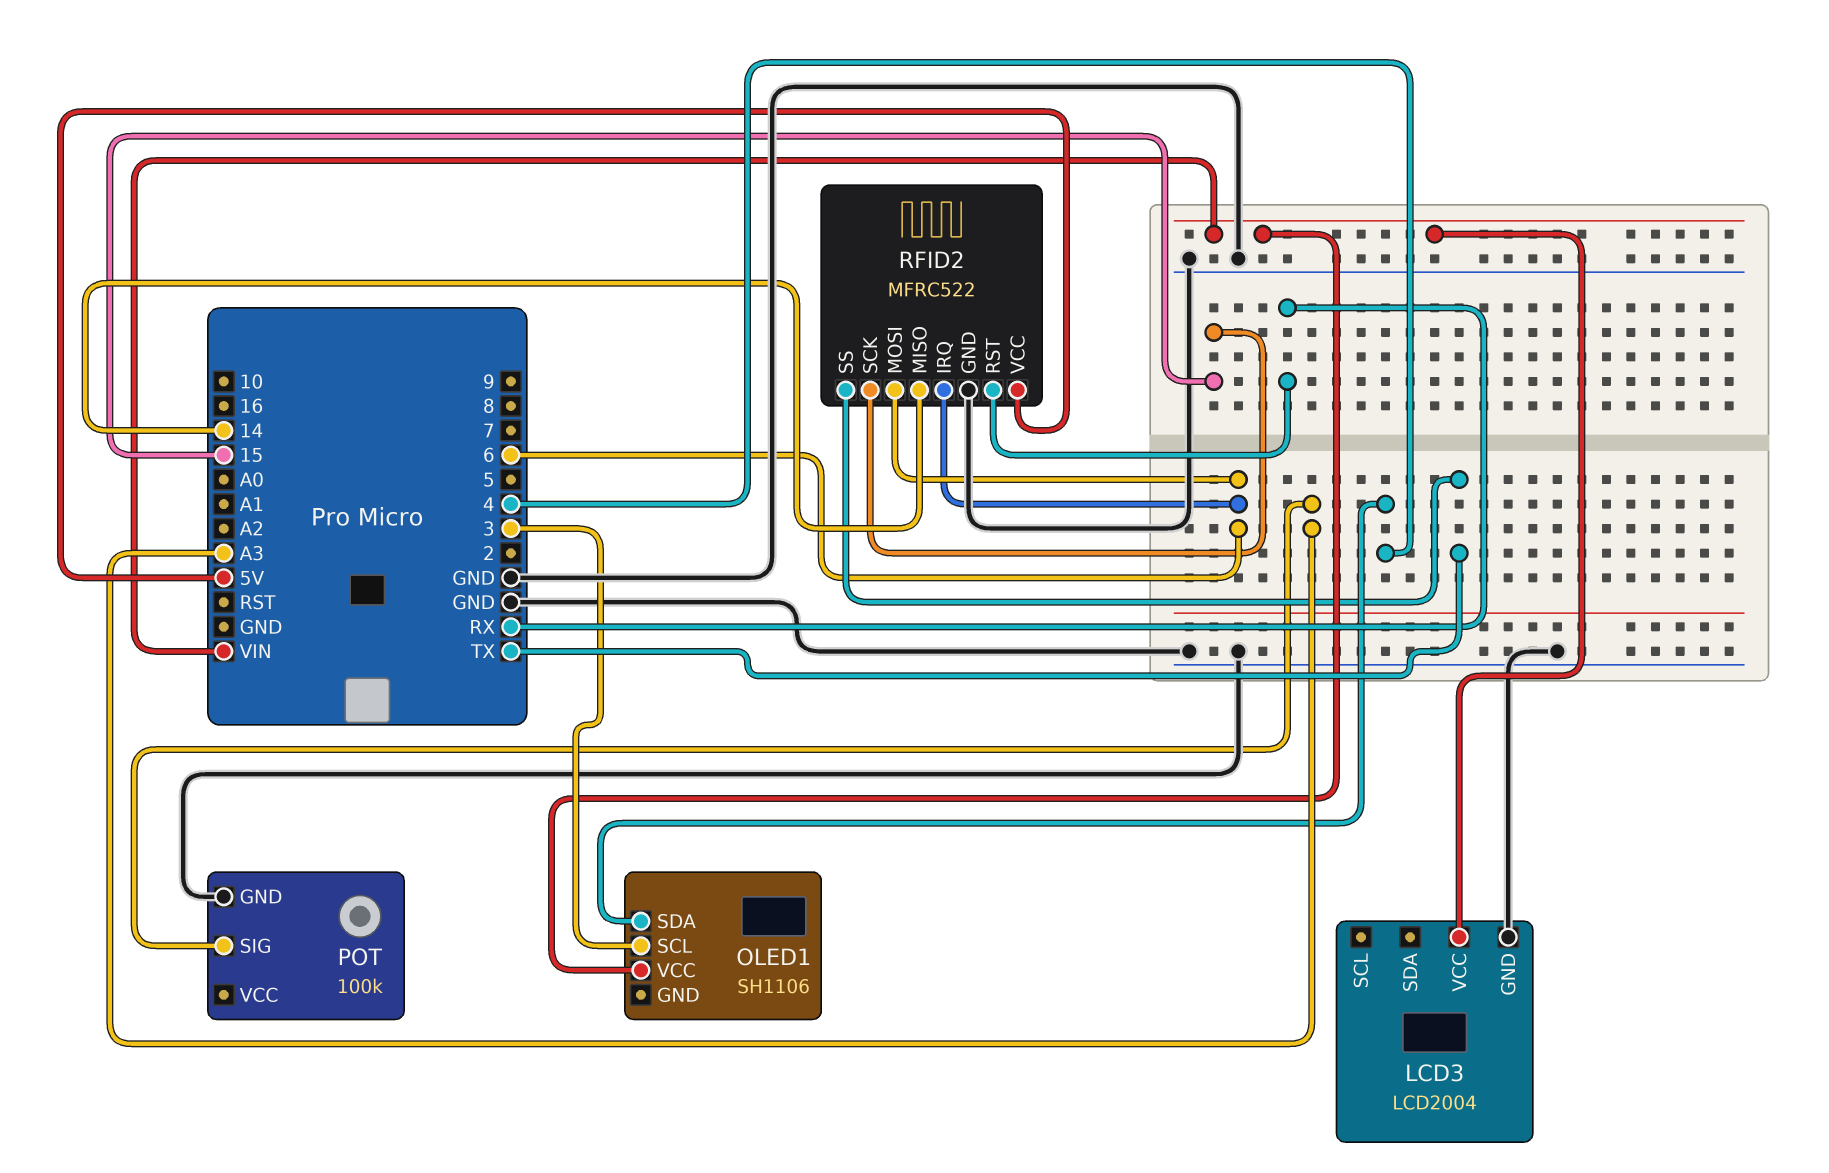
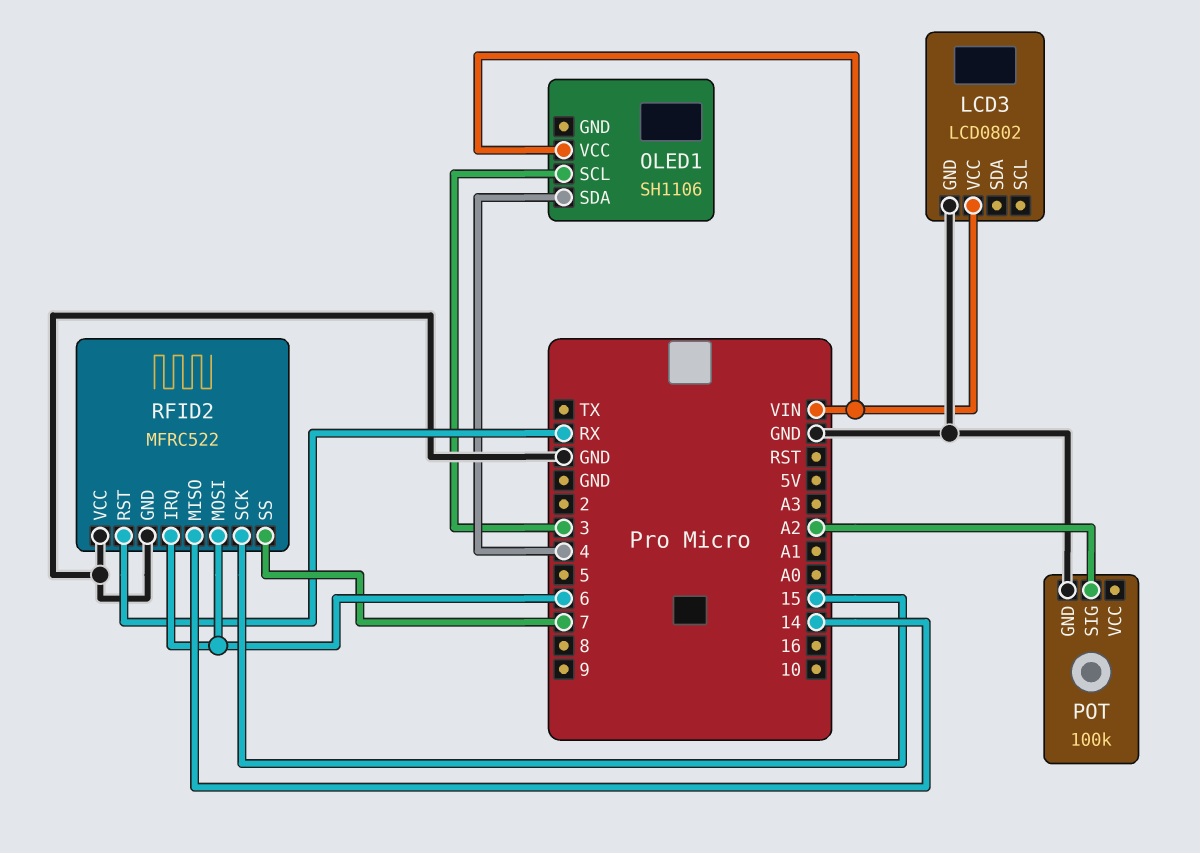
LCD3: LCD2004 -> LCD0802
POT pin SIG: A3 -> A2
RFID2 pin SS: TX -> 7
RFID2 pin VCC: 5V -> GND

